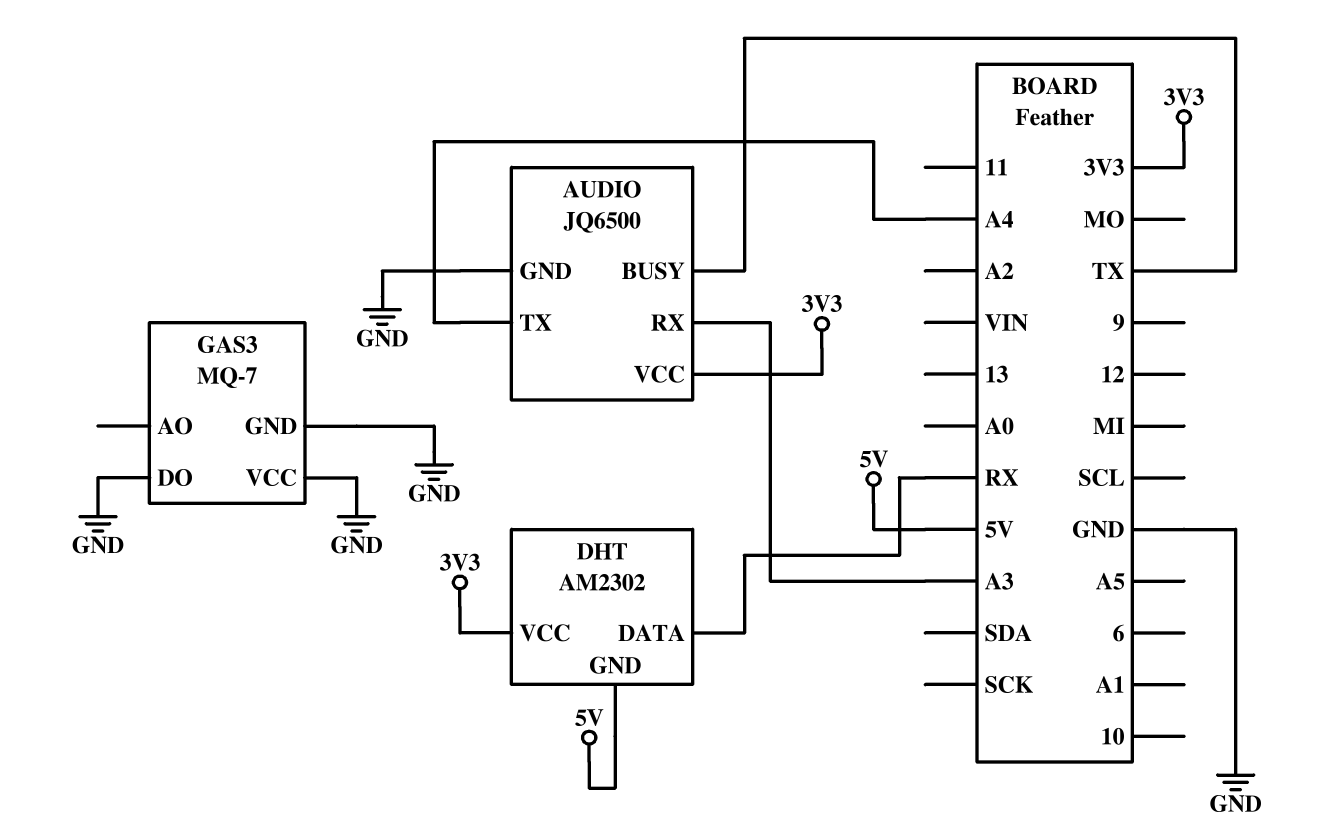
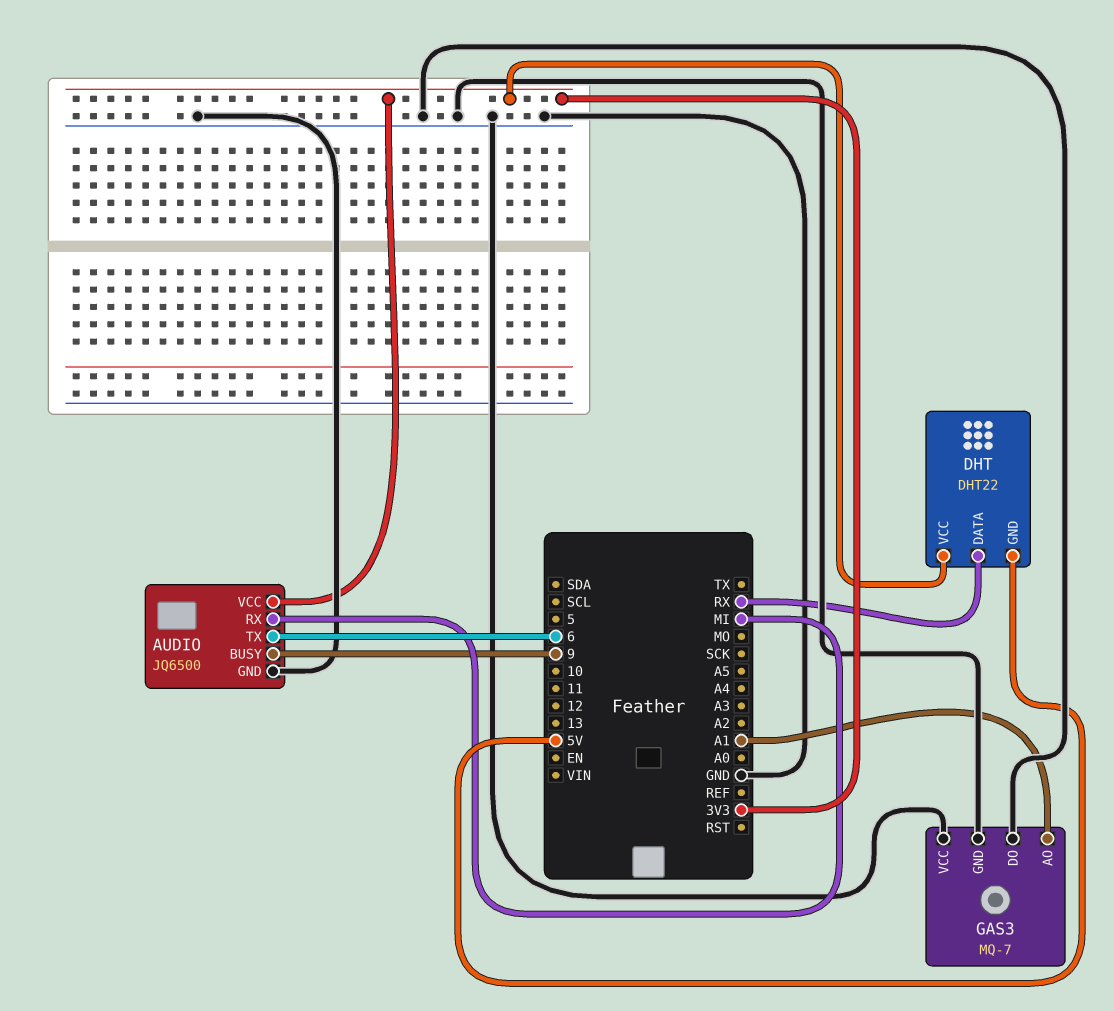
AUDIO pin BUSY: TX -> 9
AUDIO pin RX: A3 -> MI
AUDIO pin TX: A4 -> 6
DHT: AM2302 -> DHT22
GAS3 pin AO: none -> A1

